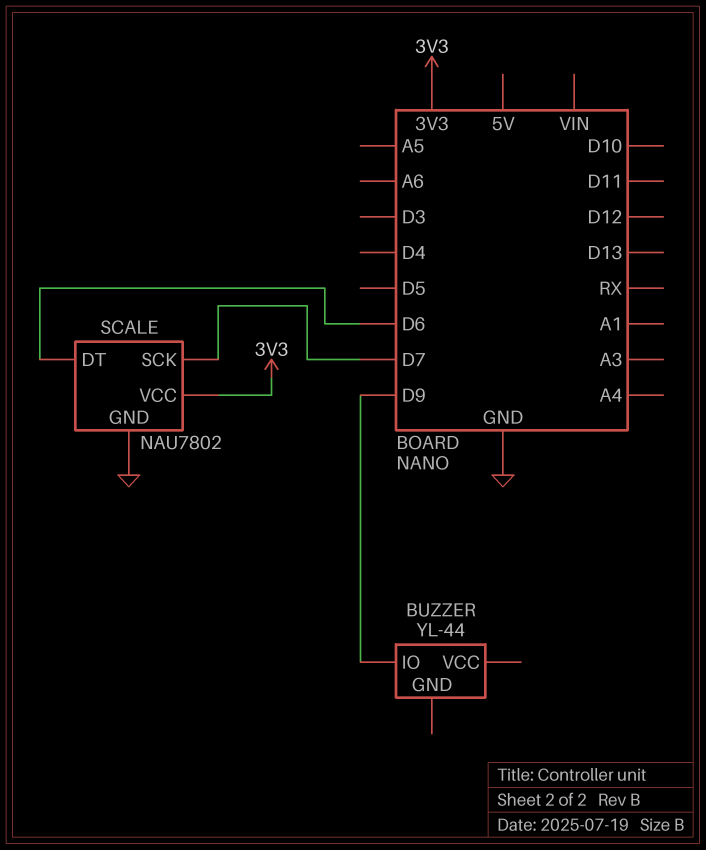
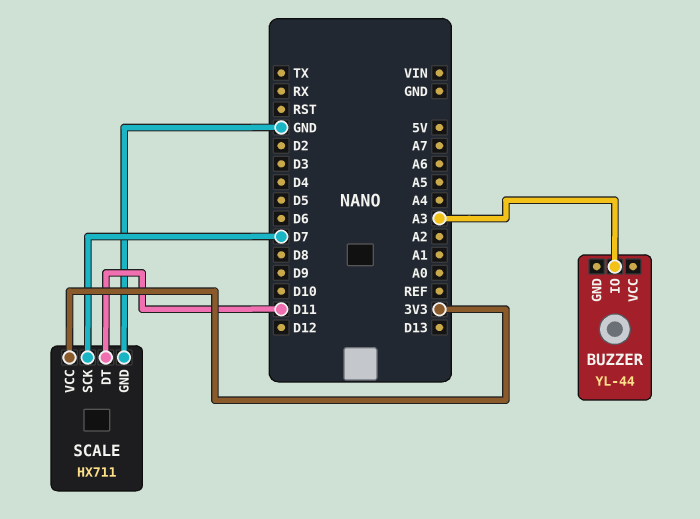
BUZZER pin IO: D9 -> A3
SCALE: NAU7802 -> HX711
SCALE pin DT: D6 -> D11

